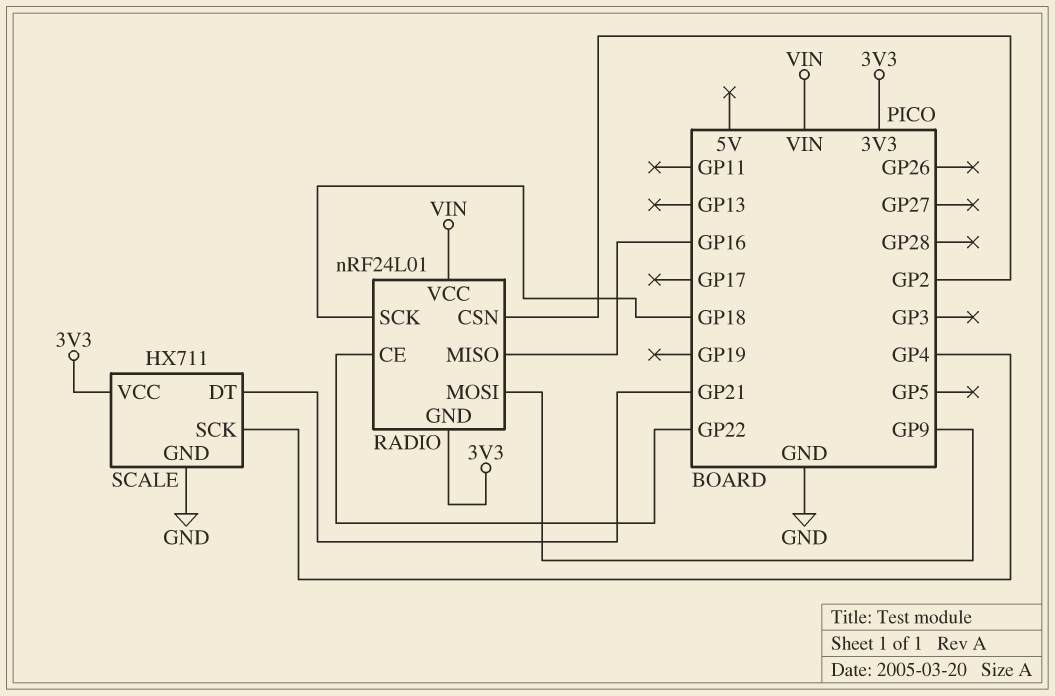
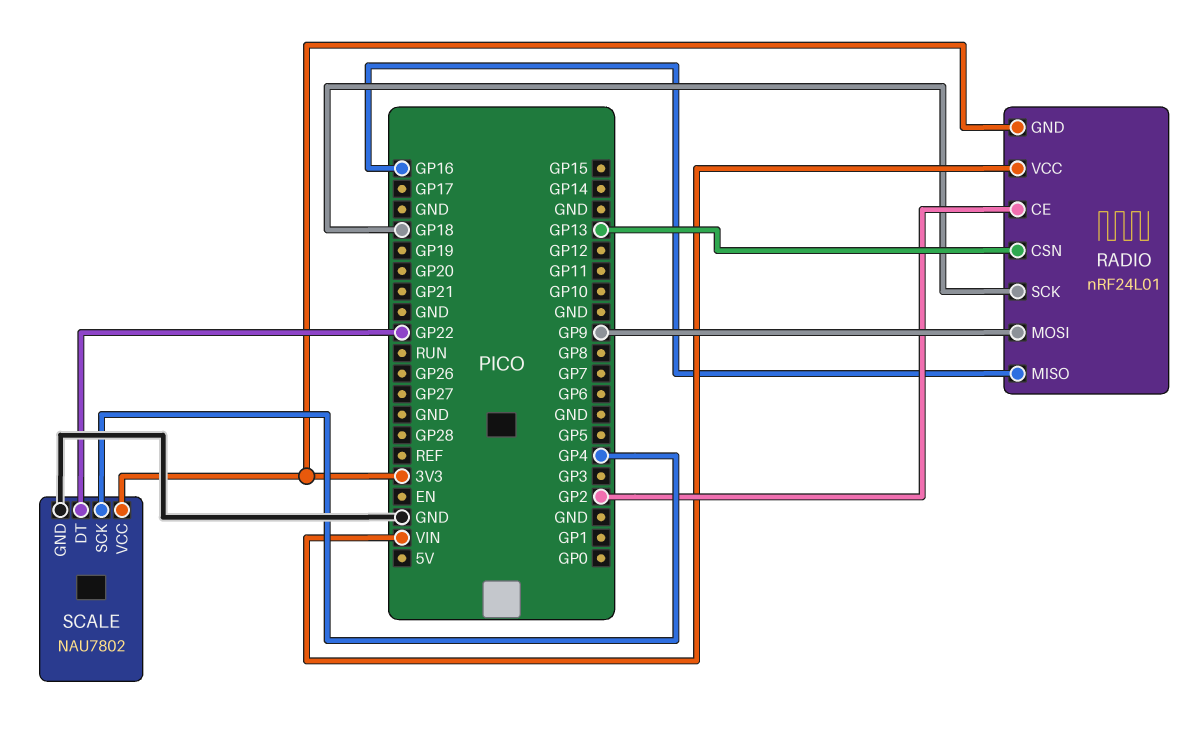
RADIO pin CE: GP22 -> GP2
RADIO pin CSN: GP2 -> GP13
SCALE: HX711 -> NAU7802
SCALE pin DT: GP21 -> GP22

